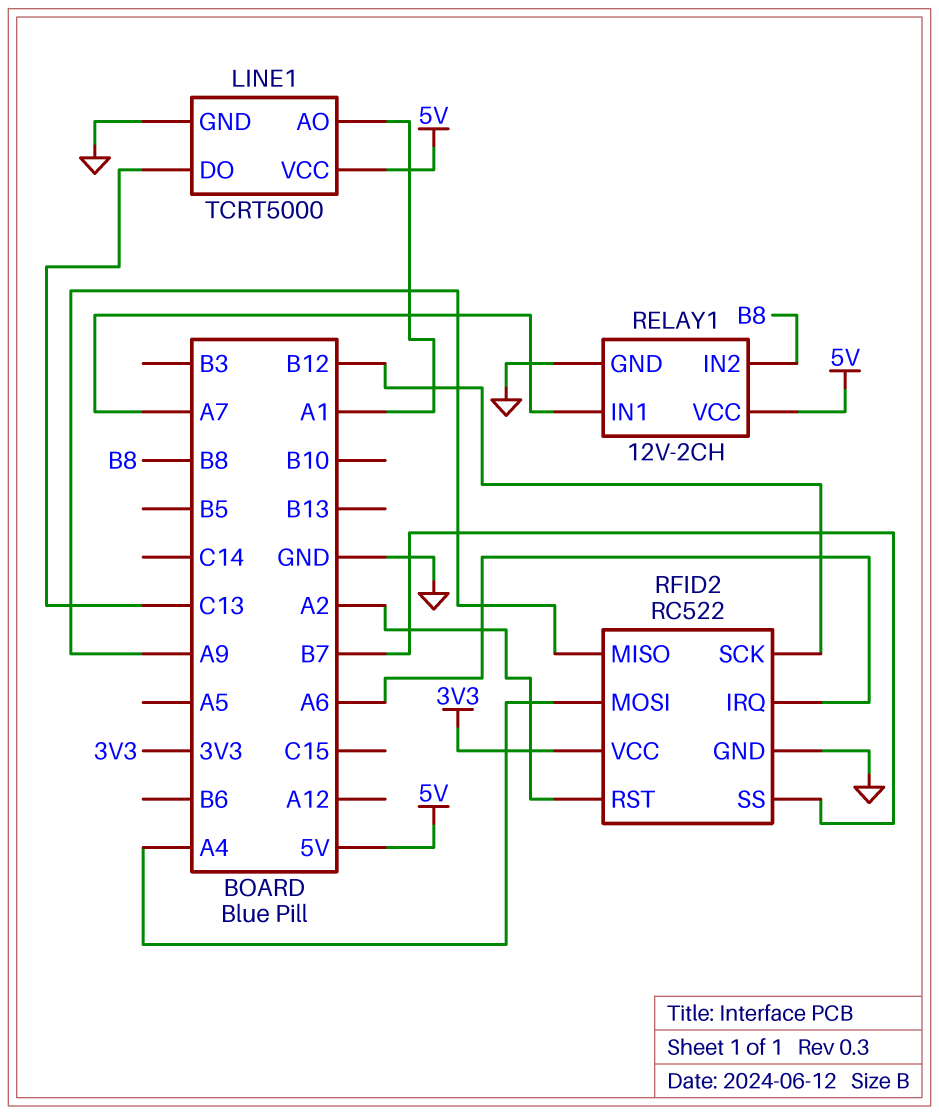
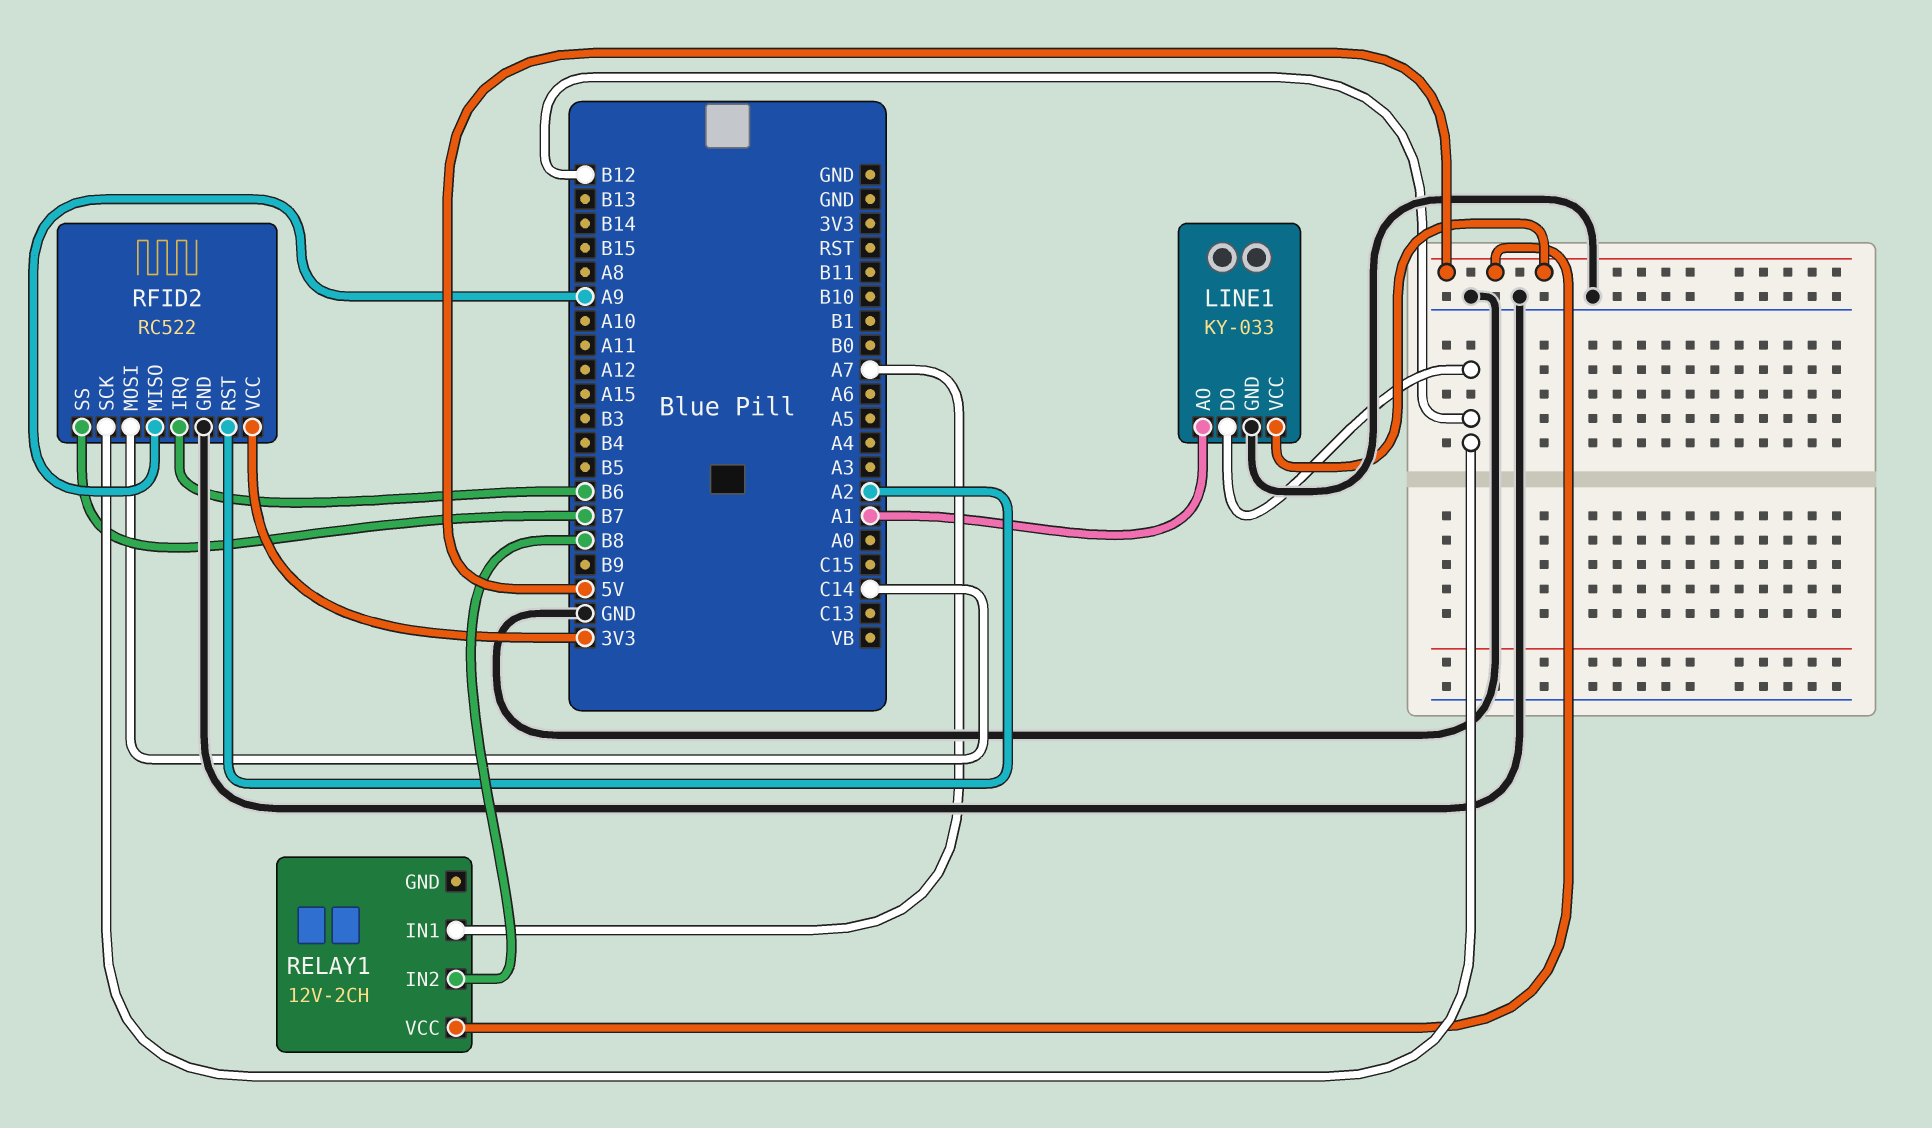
LINE1: TCRT5000 -> KY-033
LINE1 pin DO: C13 -> B12
RELAY1 pin GND: GND -> none
RFID2 pin IRQ: A6 -> B6
RFID2 pin MOSI: A4 -> C14

